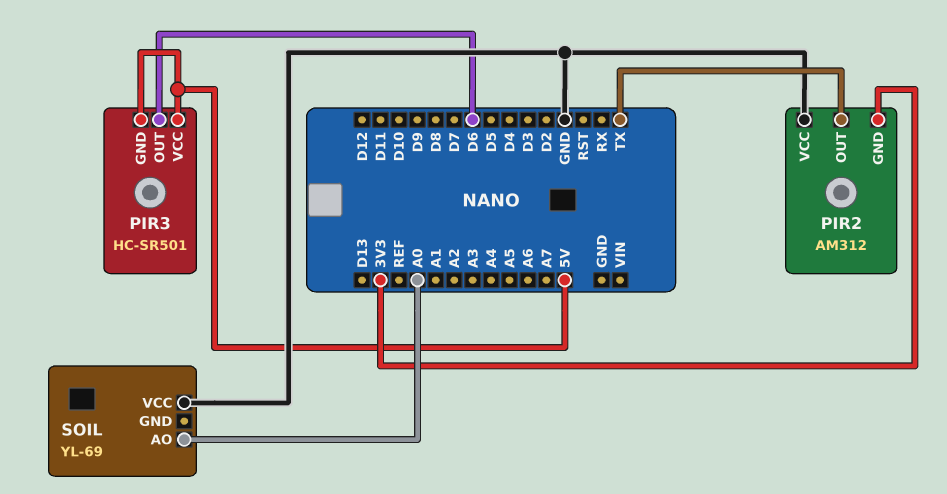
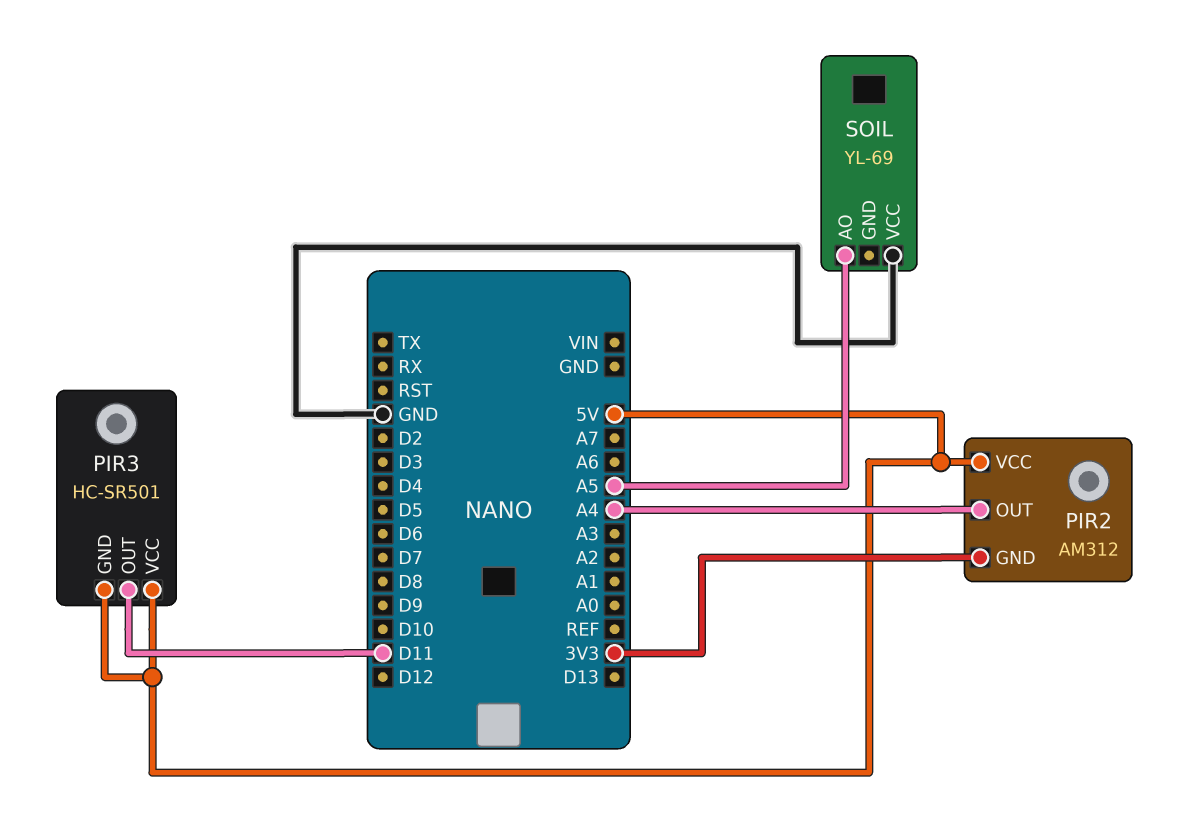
PIR2 pin OUT: TX -> A4
PIR2 pin VCC: GND -> 5V
PIR3 pin OUT: D6 -> D11
SOIL pin AO: A0 -> A5

